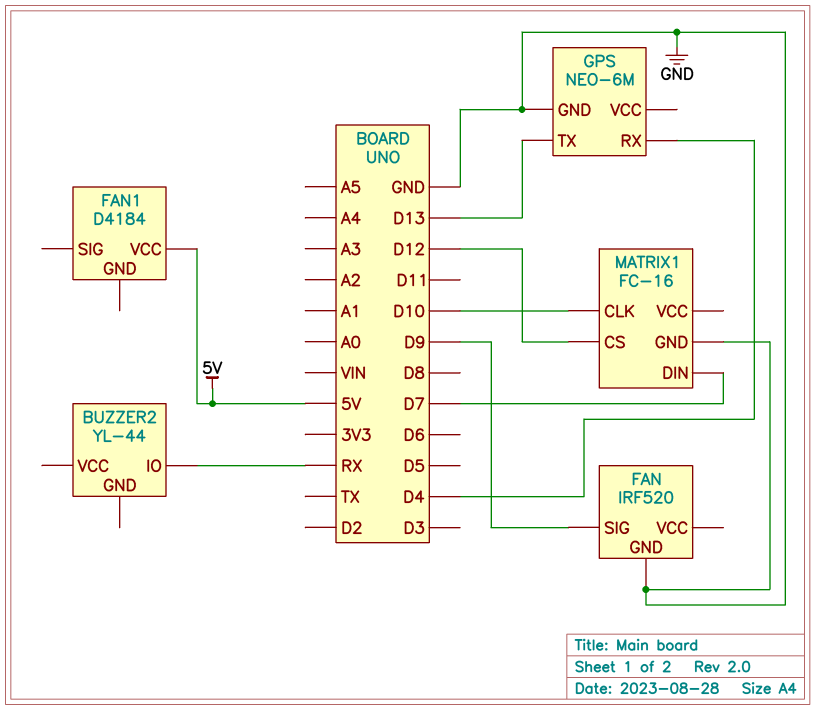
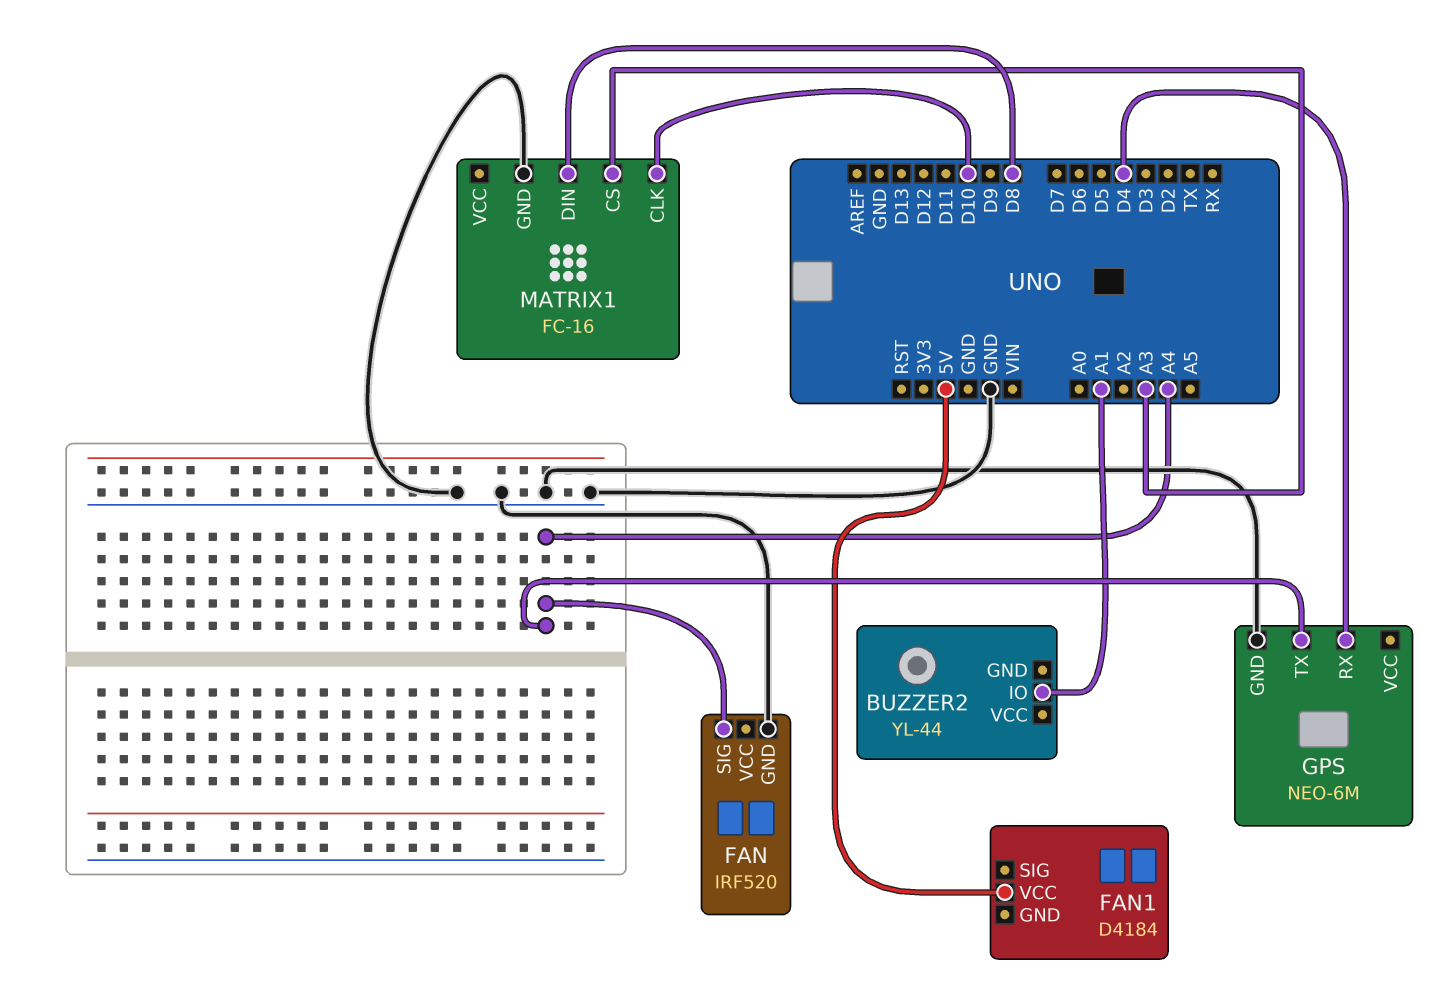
BUZZER2 pin IO: RX -> A1
FAN pin SIG: D9 -> A4
GPS pin TX: D13 -> A4
MATRIX1 pin CS: D12 -> A3
MATRIX1 pin DIN: D7 -> D8

